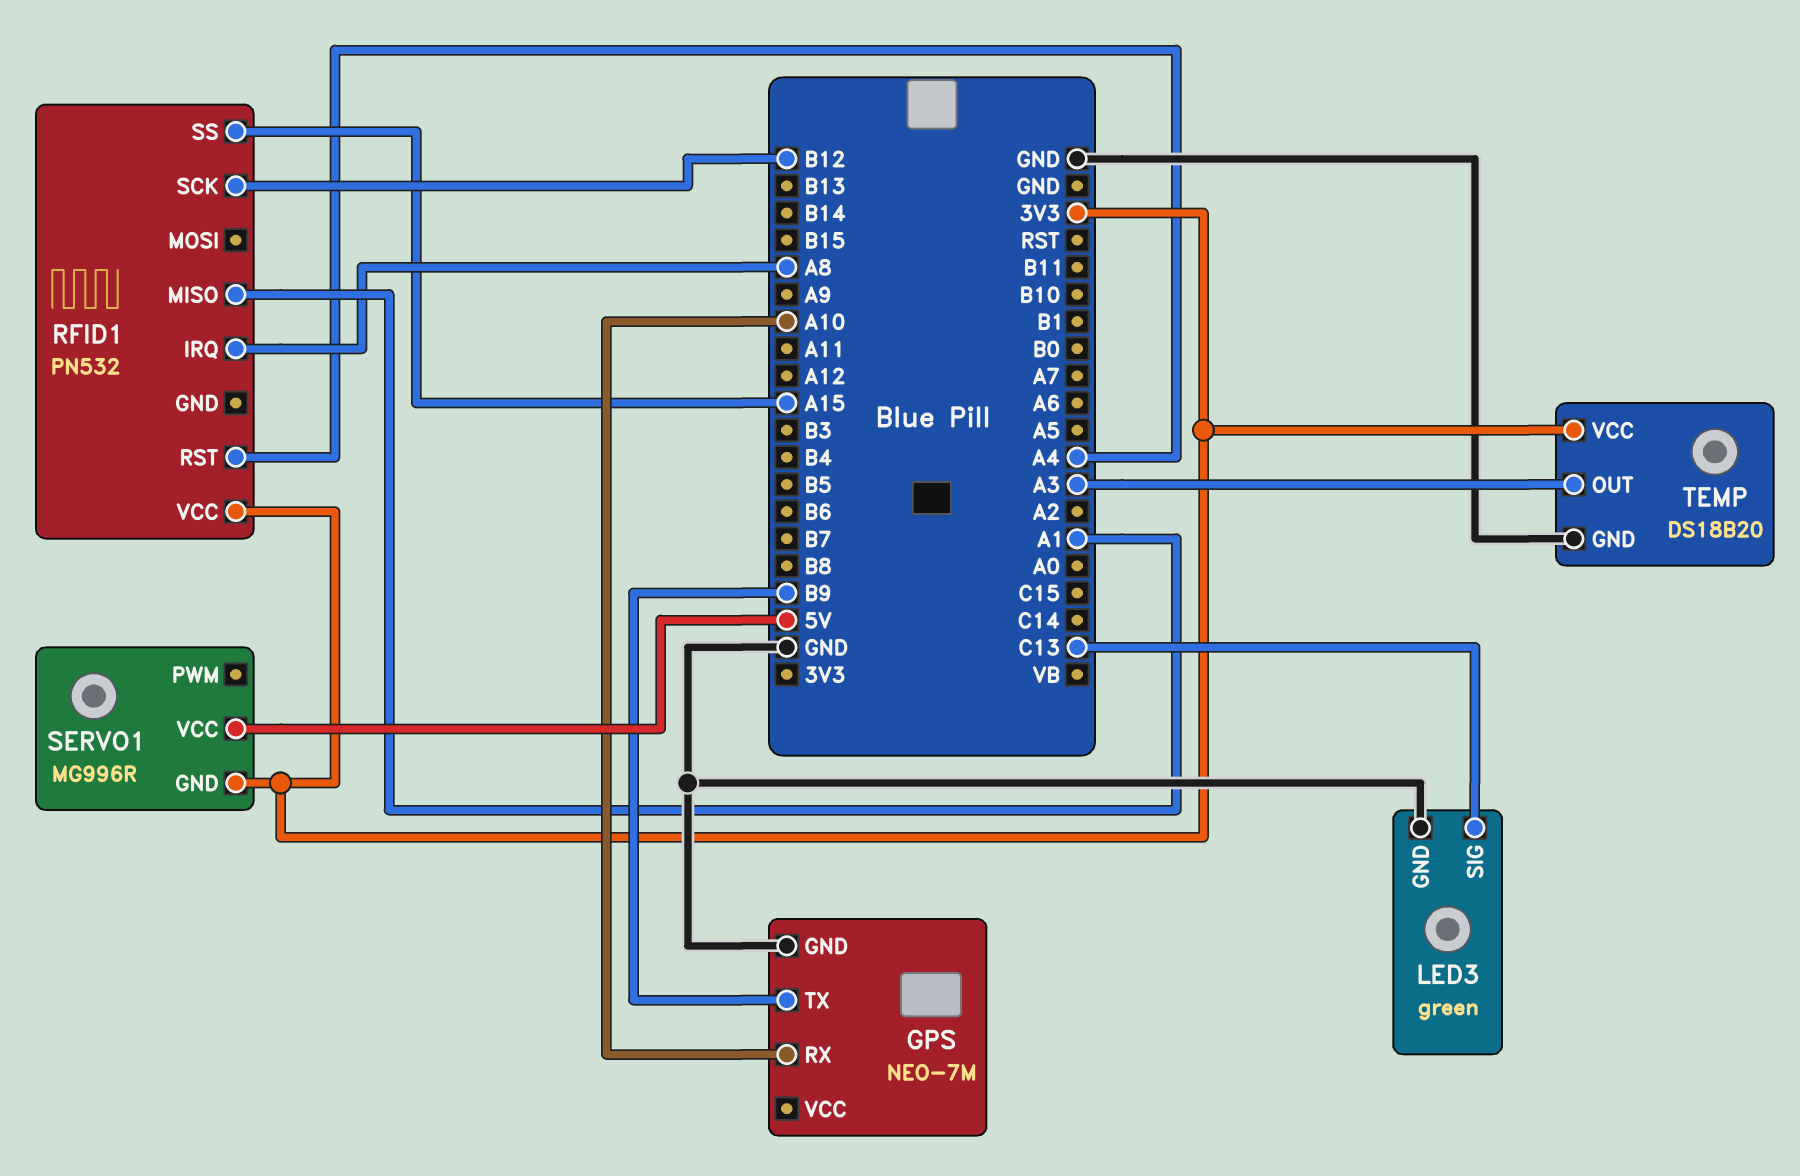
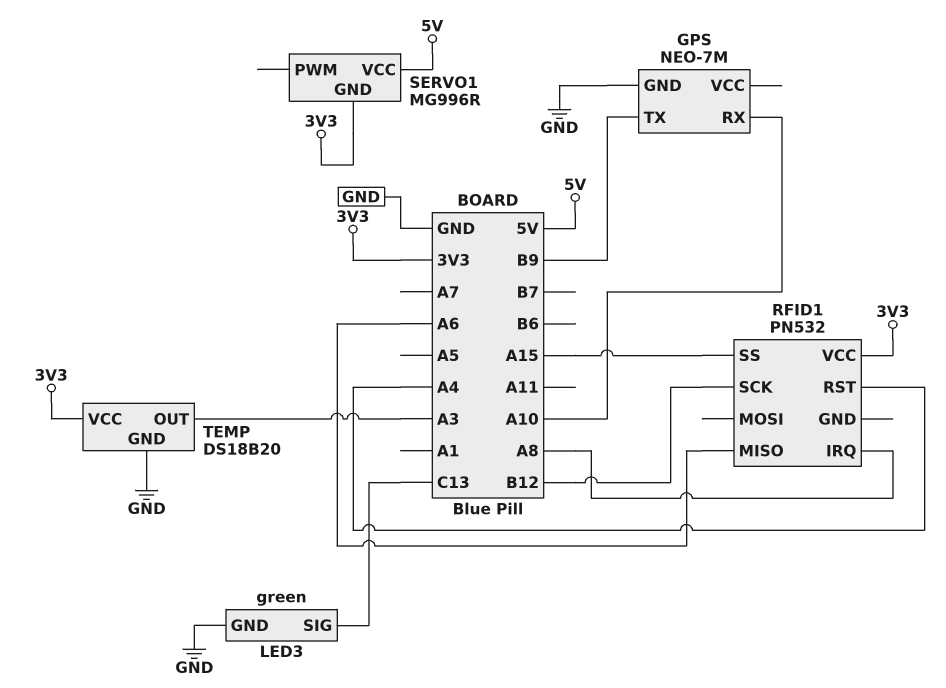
RFID1 pin MISO: A1 -> A6

